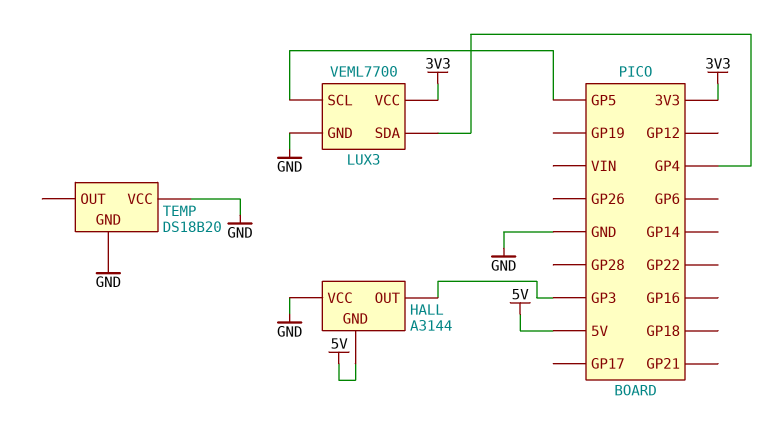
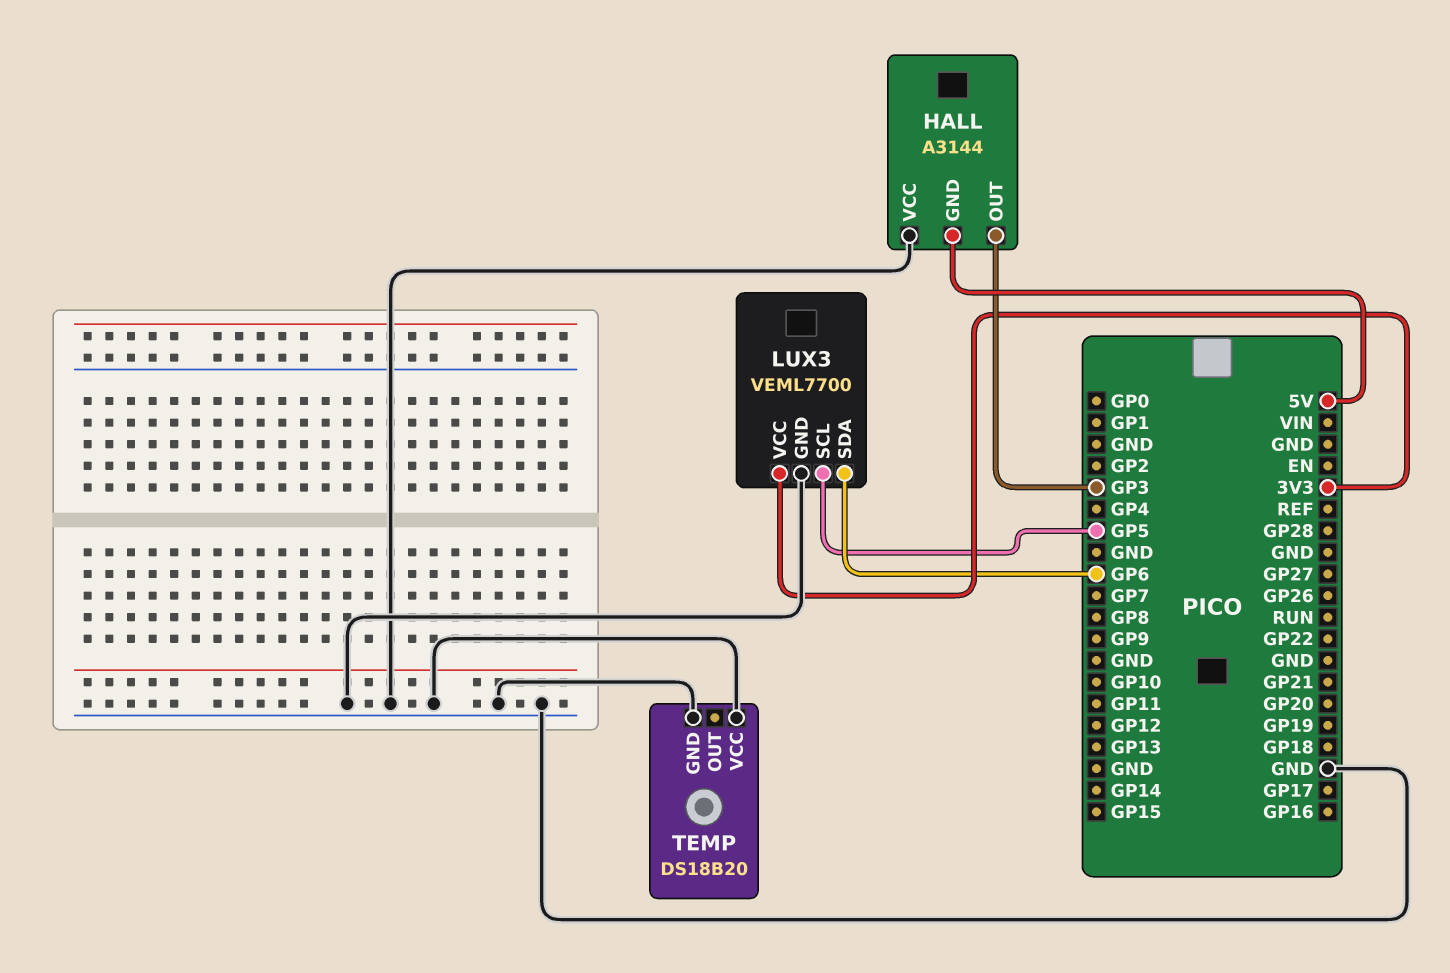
LUX3 pin SDA: GP4 -> GP6

